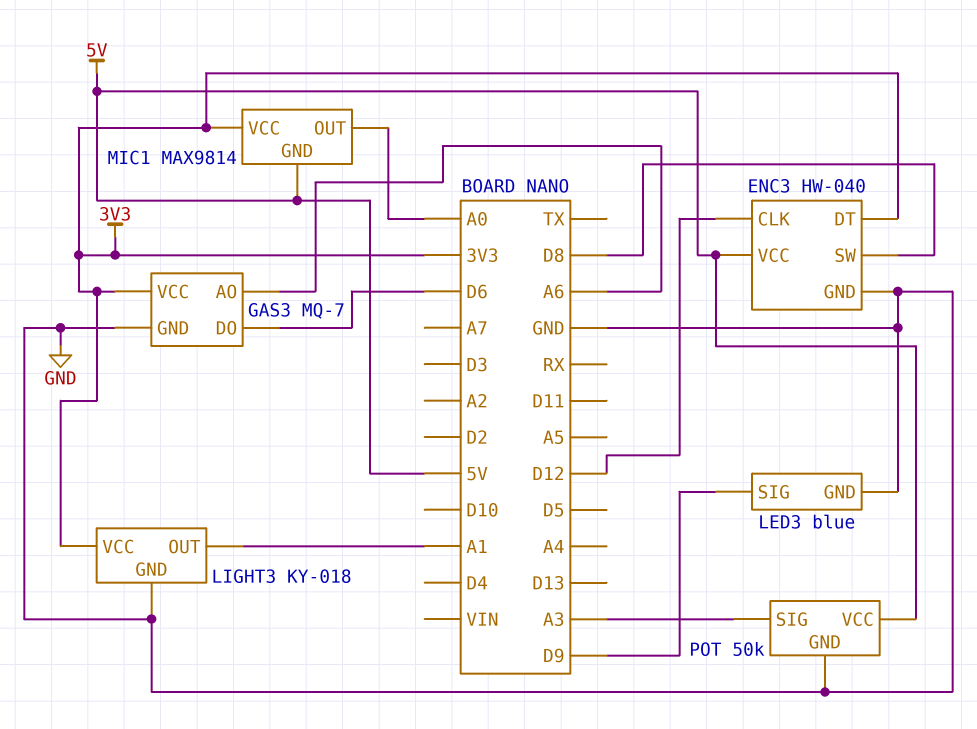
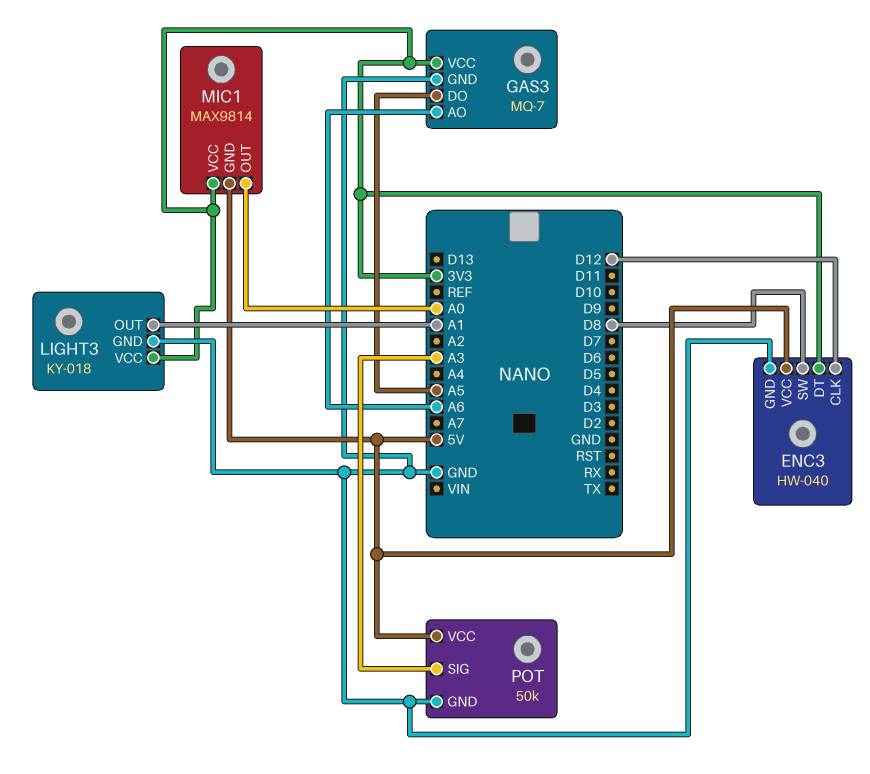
GAS3 pin DO: D6 -> A5
LED3: blue -> none
LED3 pin GND: GND -> none
LED3 pin SIG: D9 -> none

